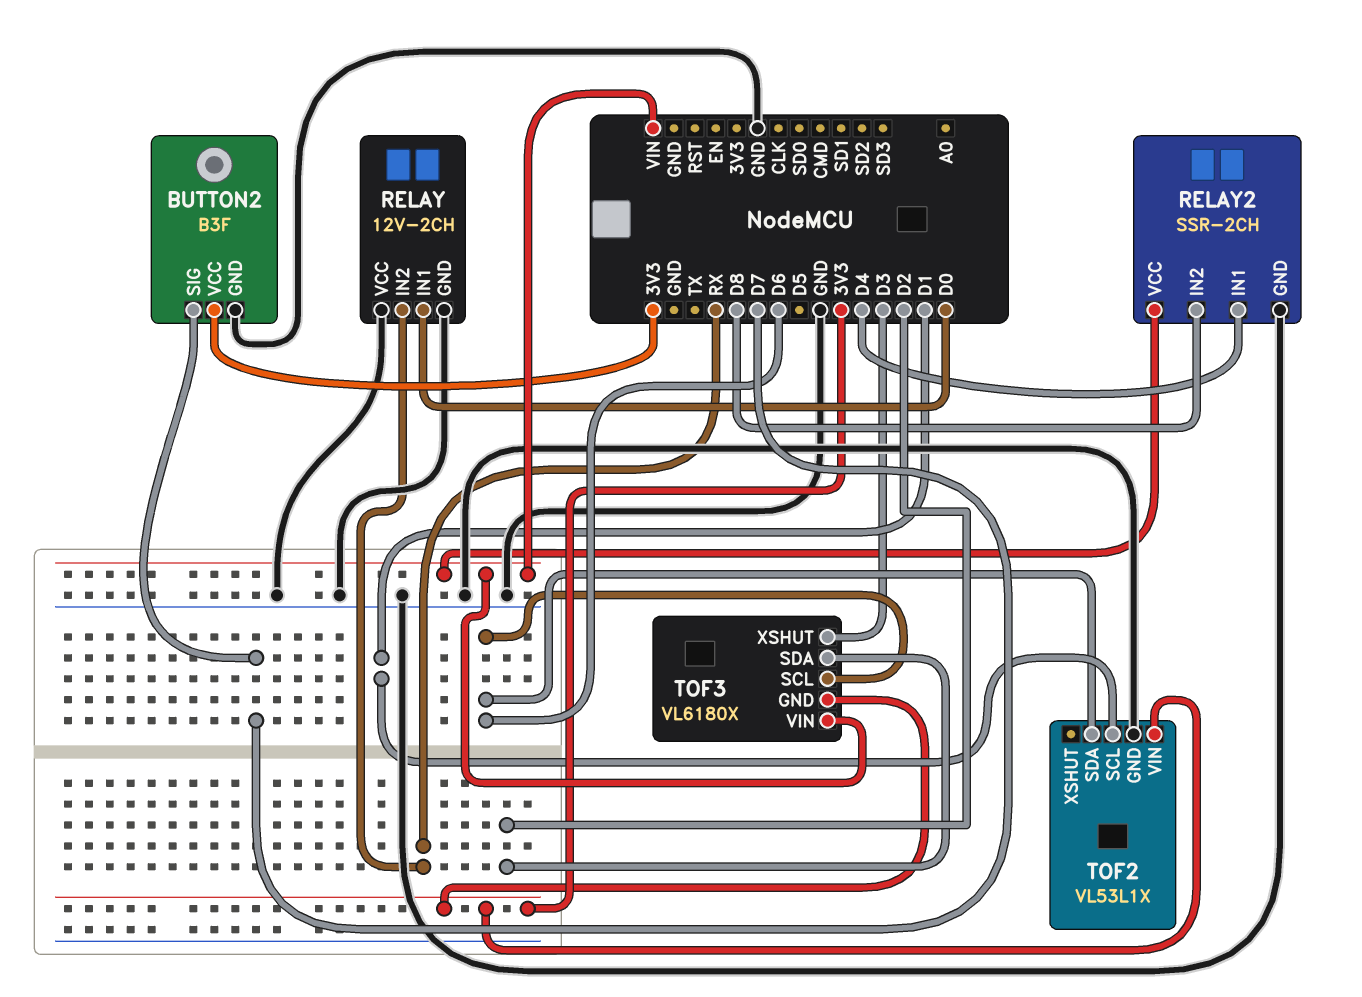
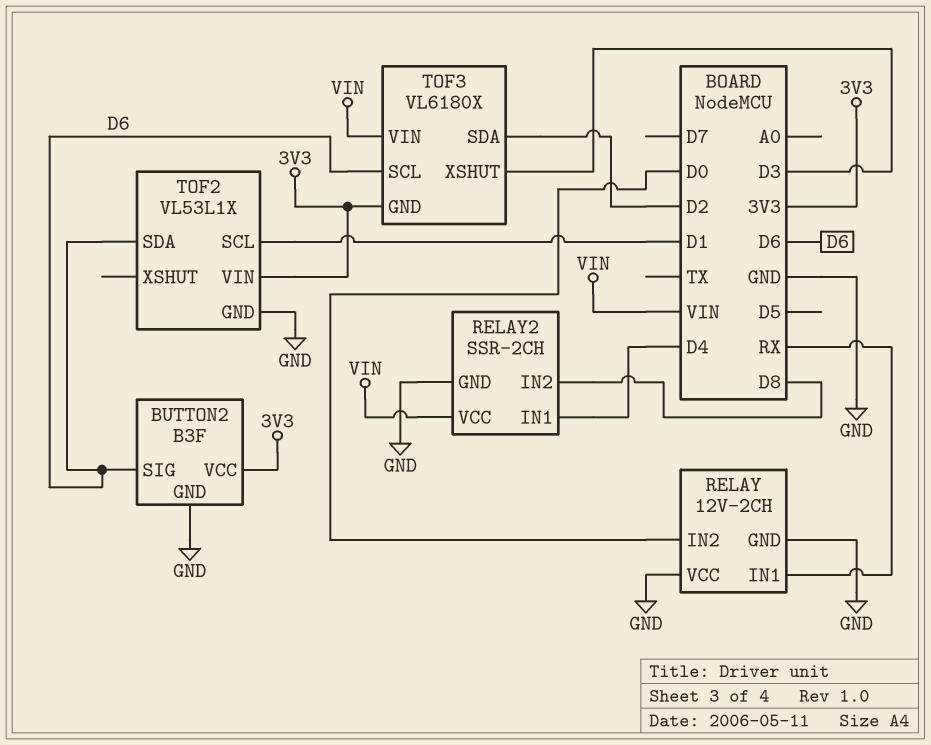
BUTTON2 pin SIG: D7 -> D6
RELAY pin IN1: D0 -> RX
RELAY pin IN2: RX -> D0

